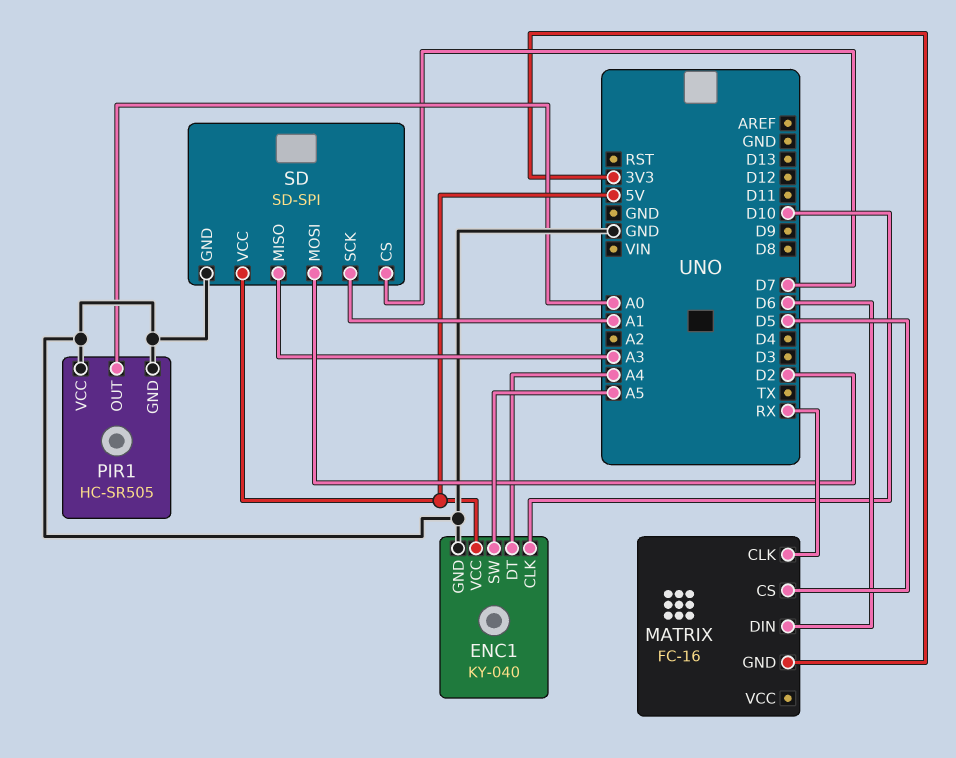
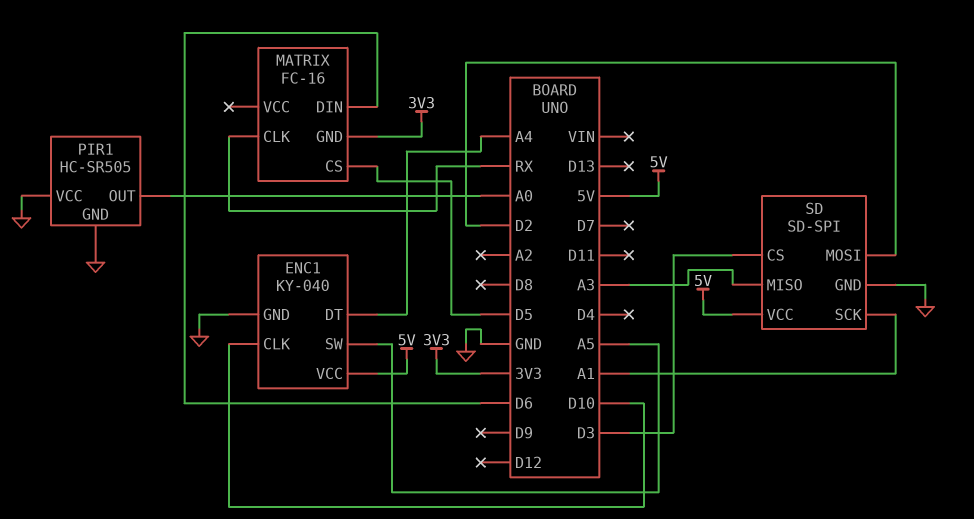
SD pin CS: D7 -> D3

